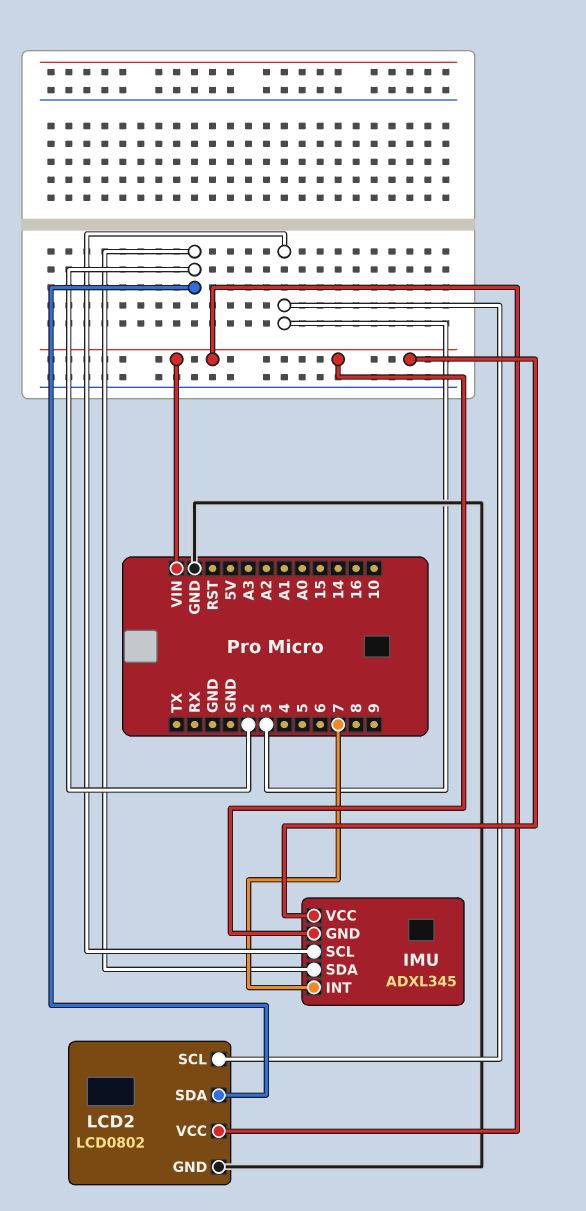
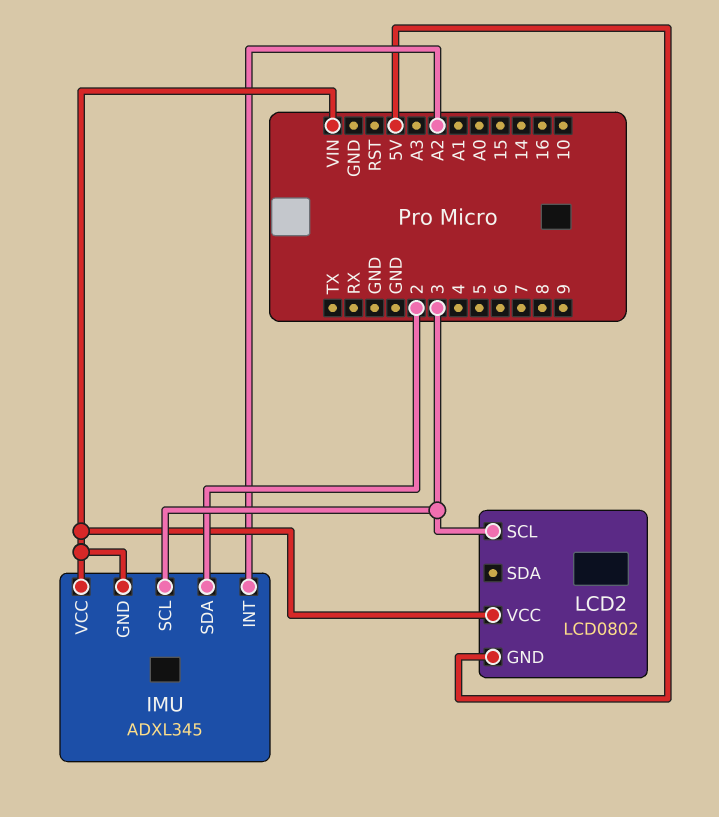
IMU pin INT: 7 -> A2
LCD2 pin GND: GND -> 5V
LCD2 pin SDA: 2 -> none

